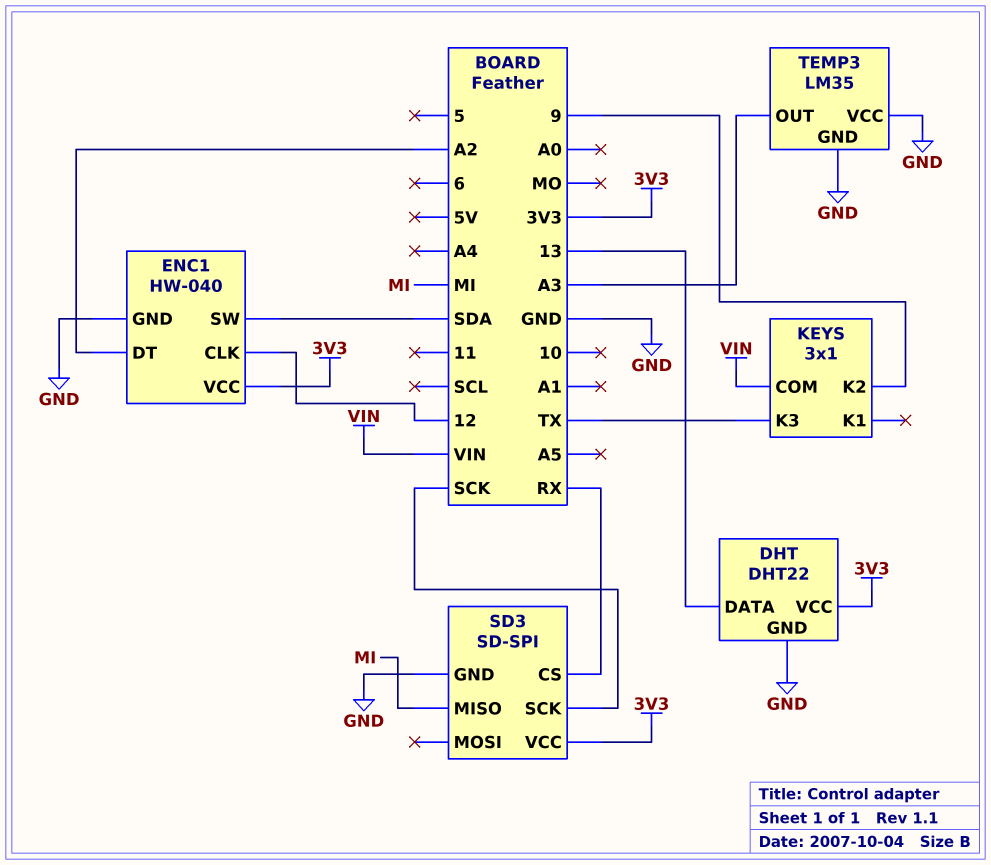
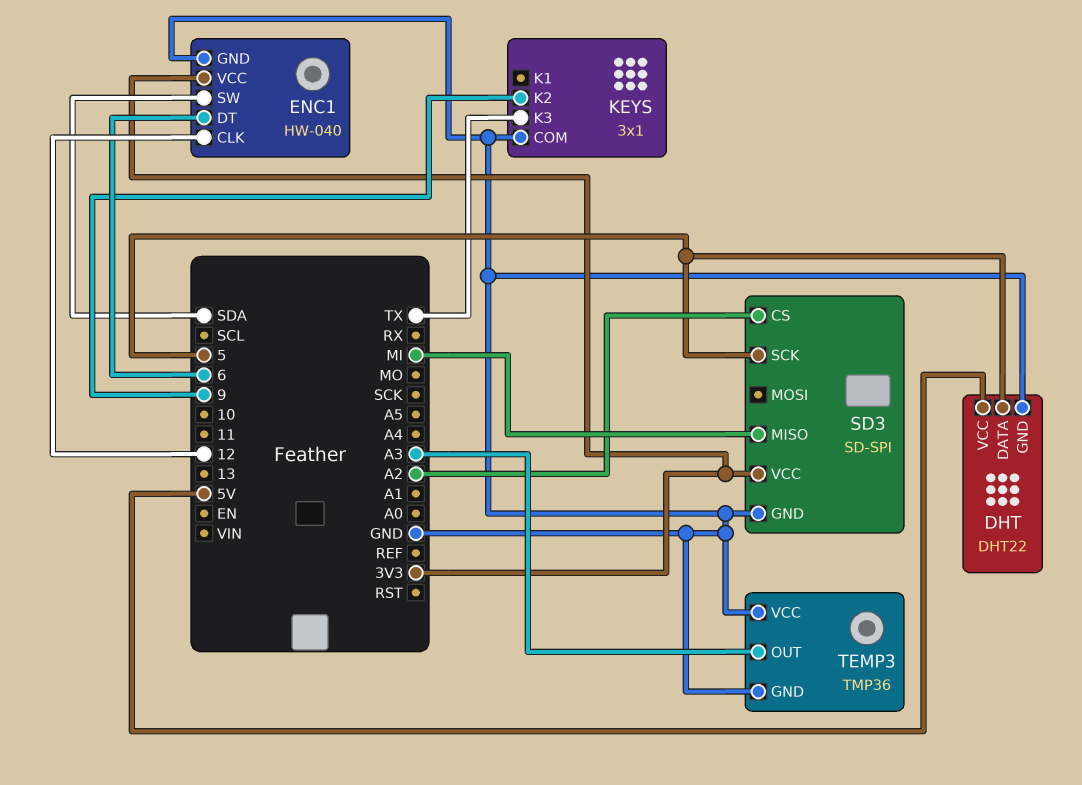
DHT pin DATA: 13 -> 5
DHT pin VCC: 3V3 -> 5V
ENC1 pin DT: A2 -> 6
KEYS pin COM: VIN -> GND
SD3 pin CS: RX -> A2
SD3 pin SCK: SCK -> 5
TEMP3: LM35 -> TMP36

